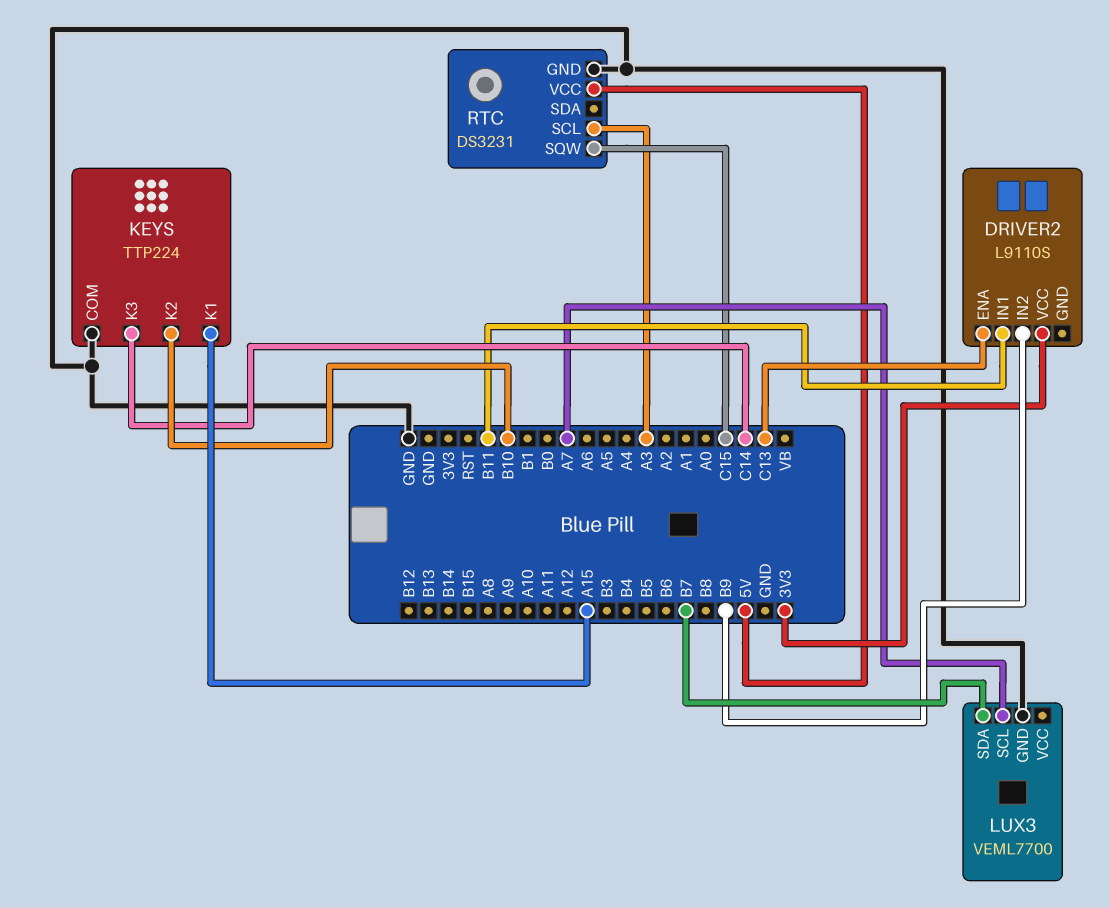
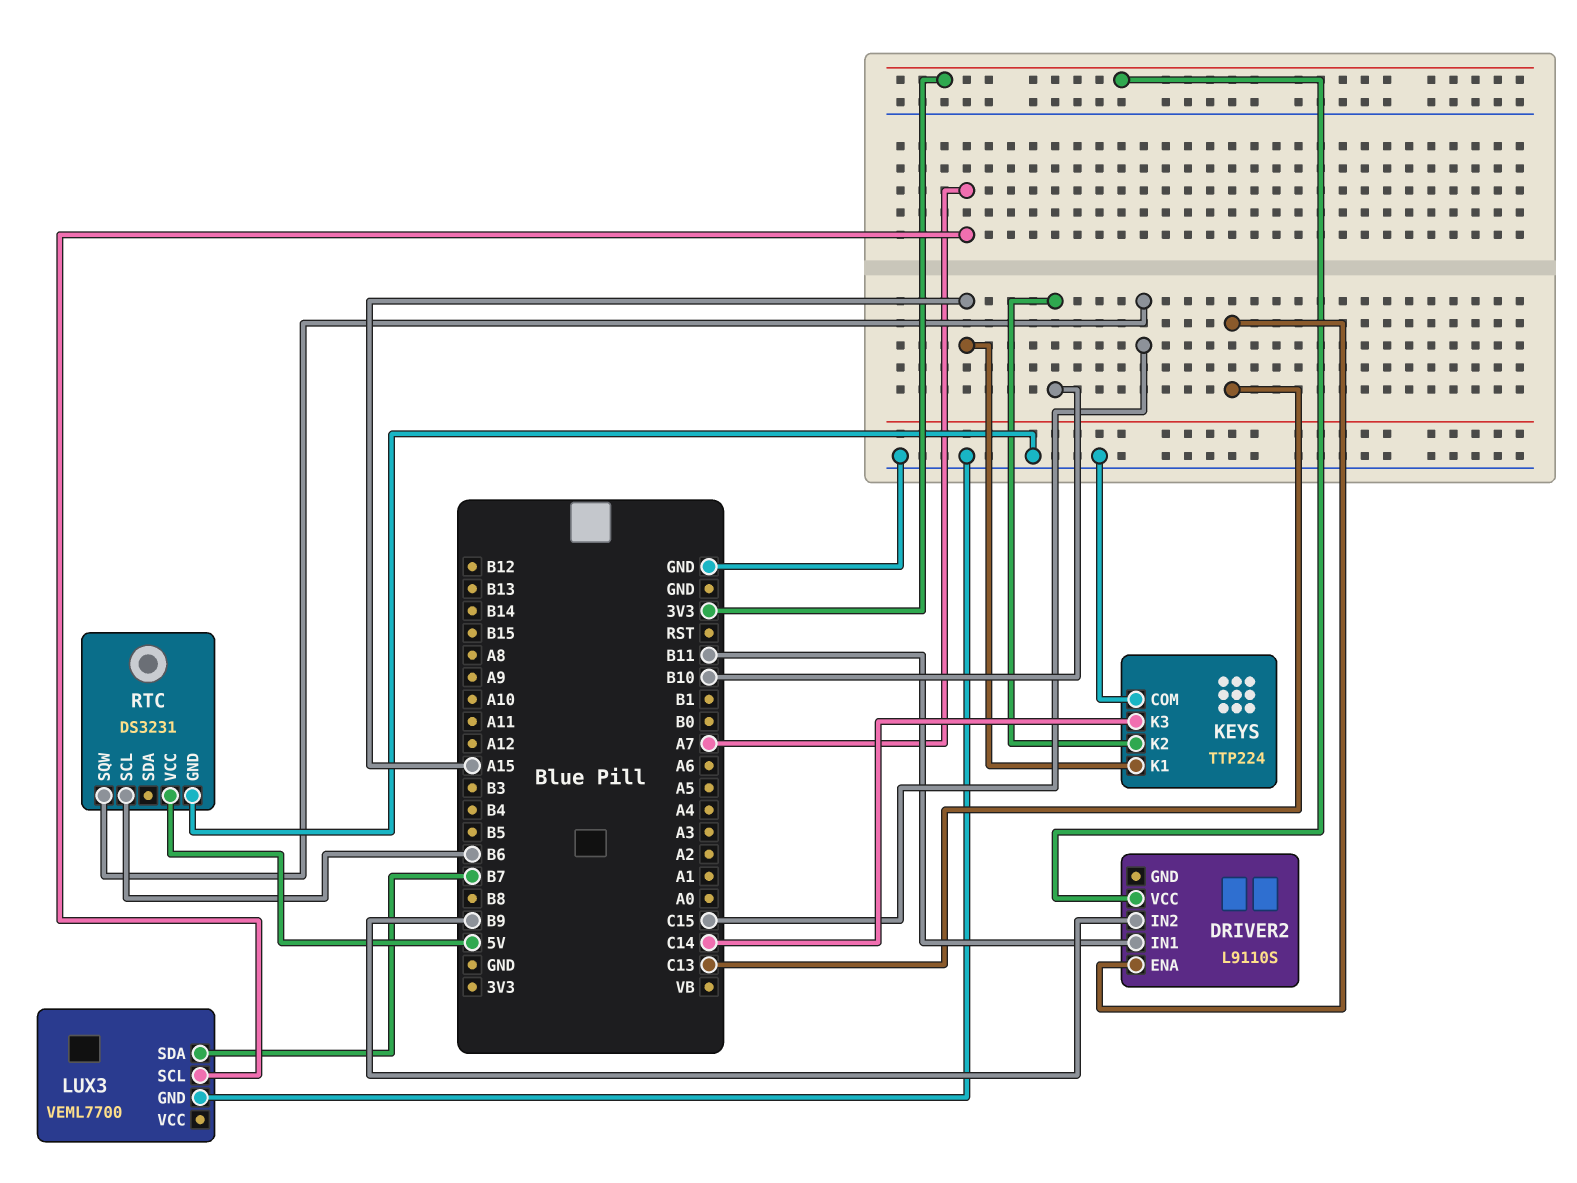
RTC pin SCL: A3 -> B6

